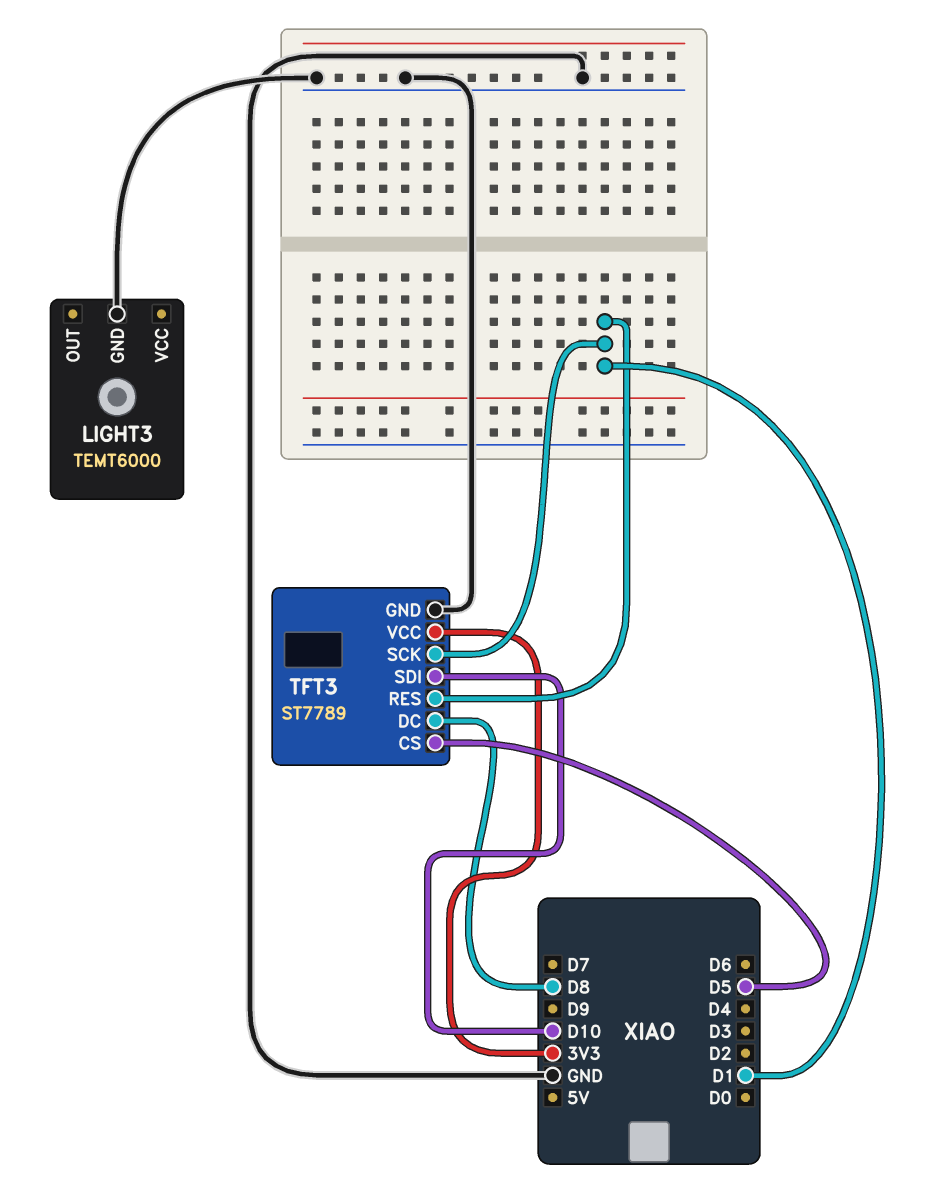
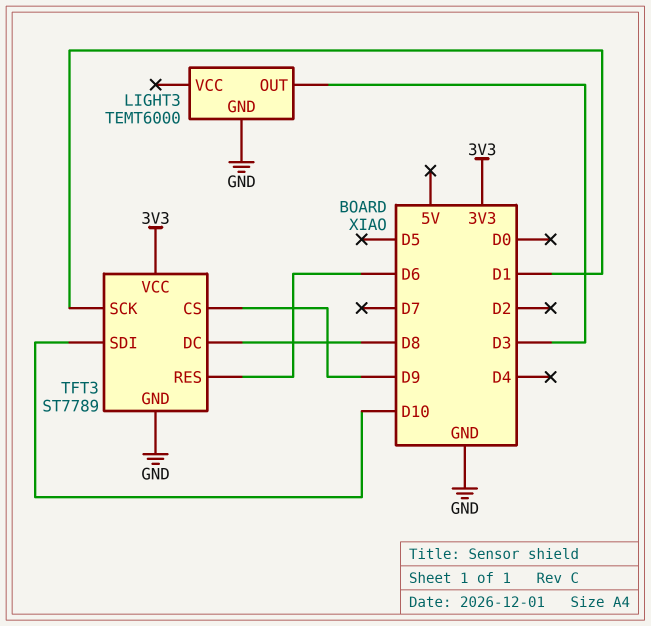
LIGHT3 pin OUT: none -> D3
TFT3 pin CS: D5 -> D9
TFT3 pin RES: D1 -> D6

